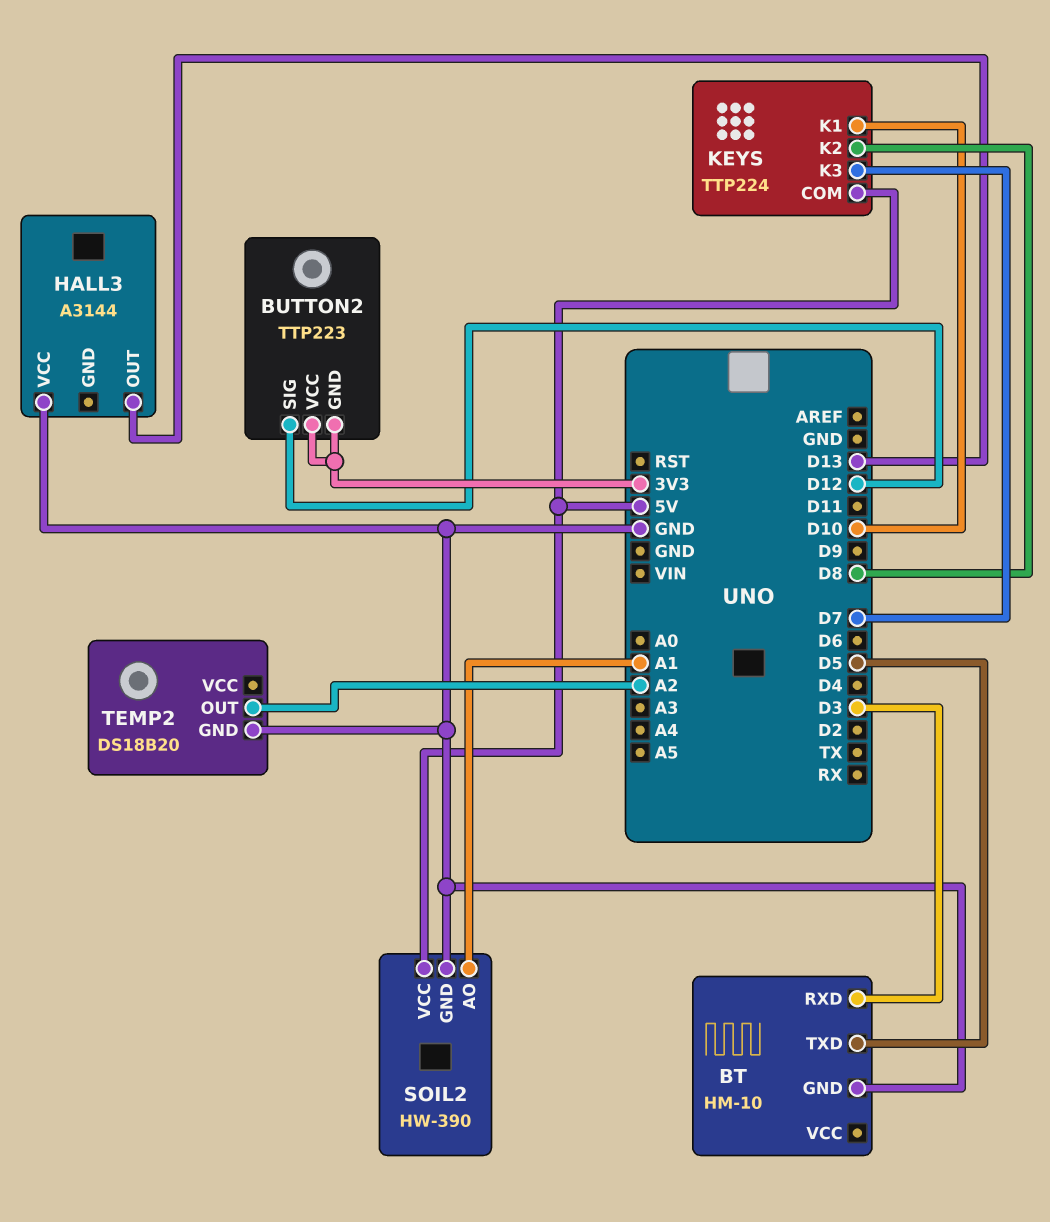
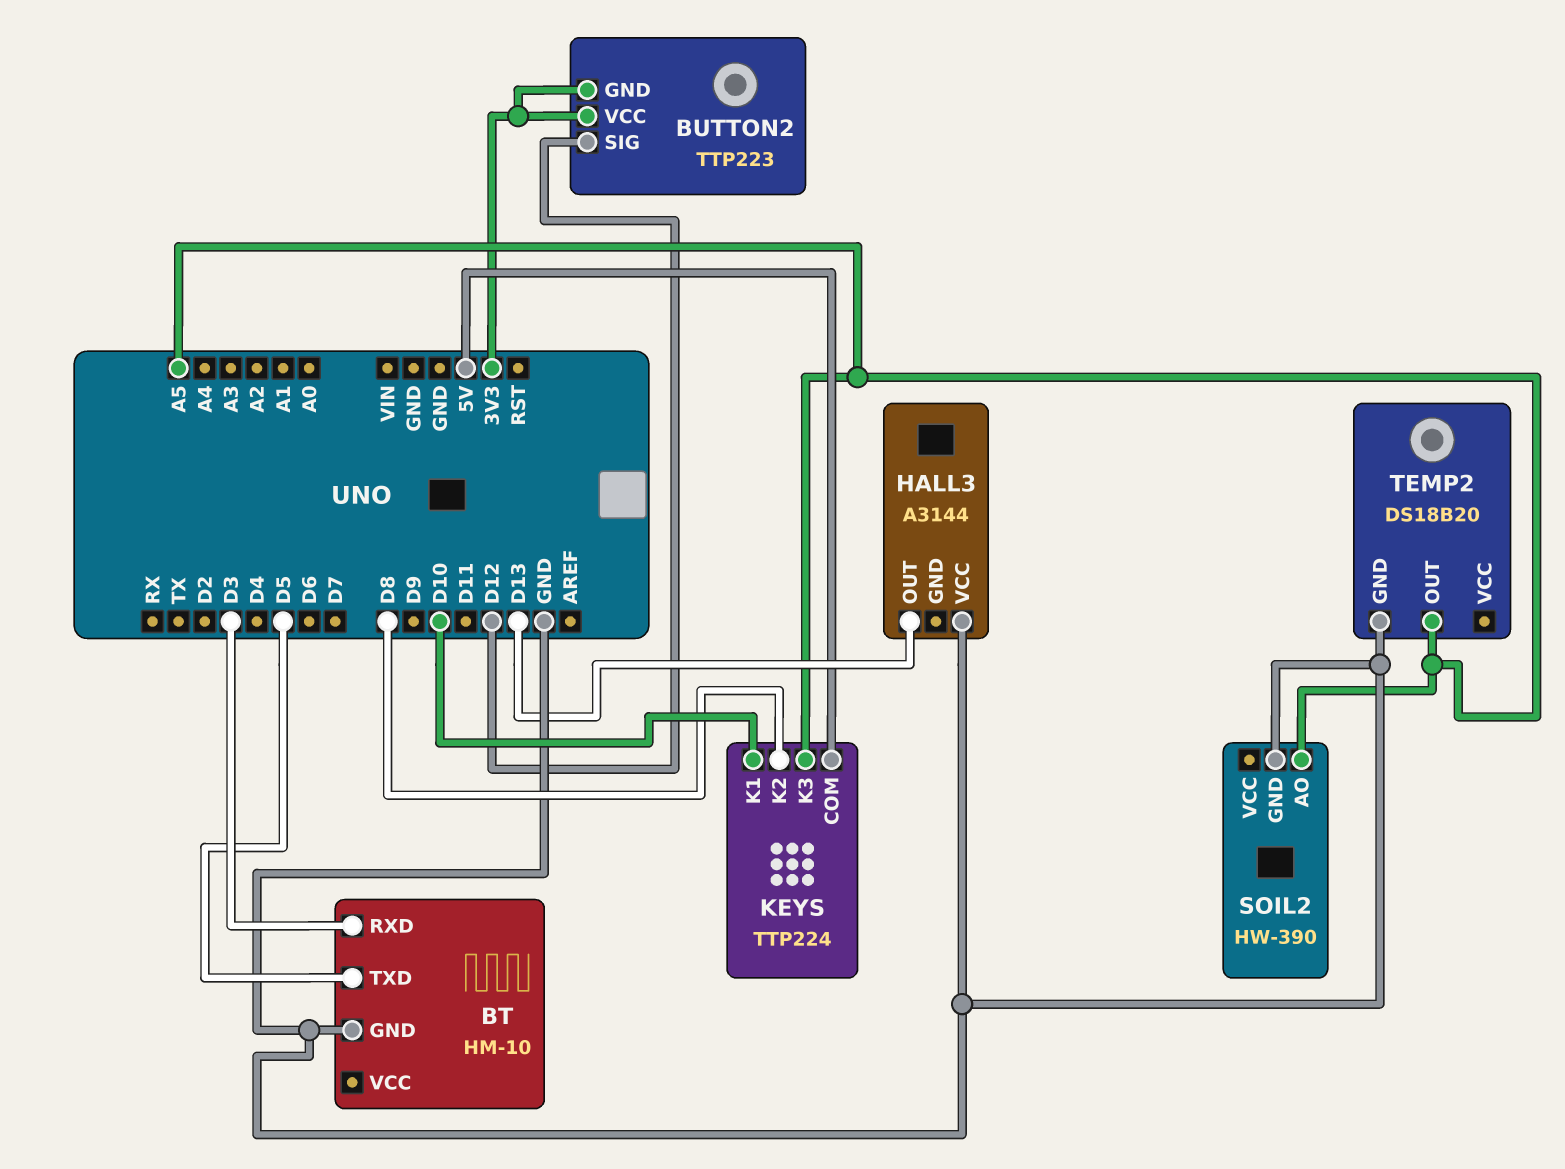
KEYS pin K3: D7 -> A5
SOIL2 pin AO: A1 -> A5
SOIL2 pin VCC: 5V -> none
TEMP2 pin OUT: A2 -> A5

